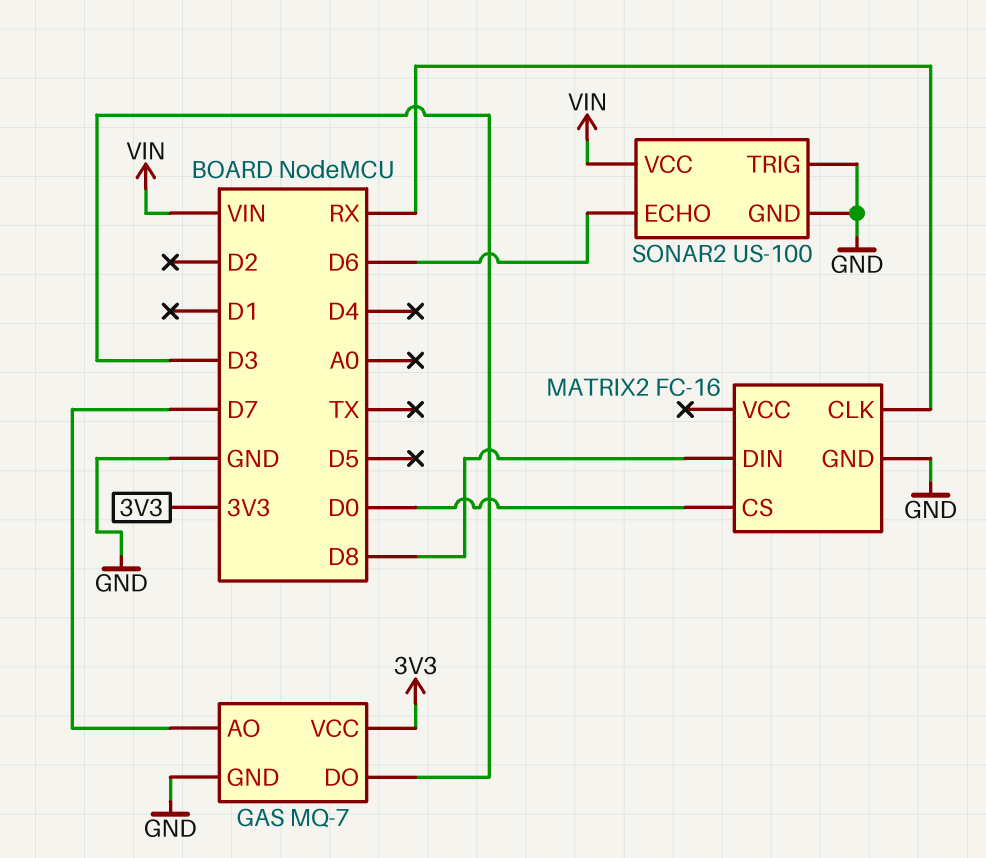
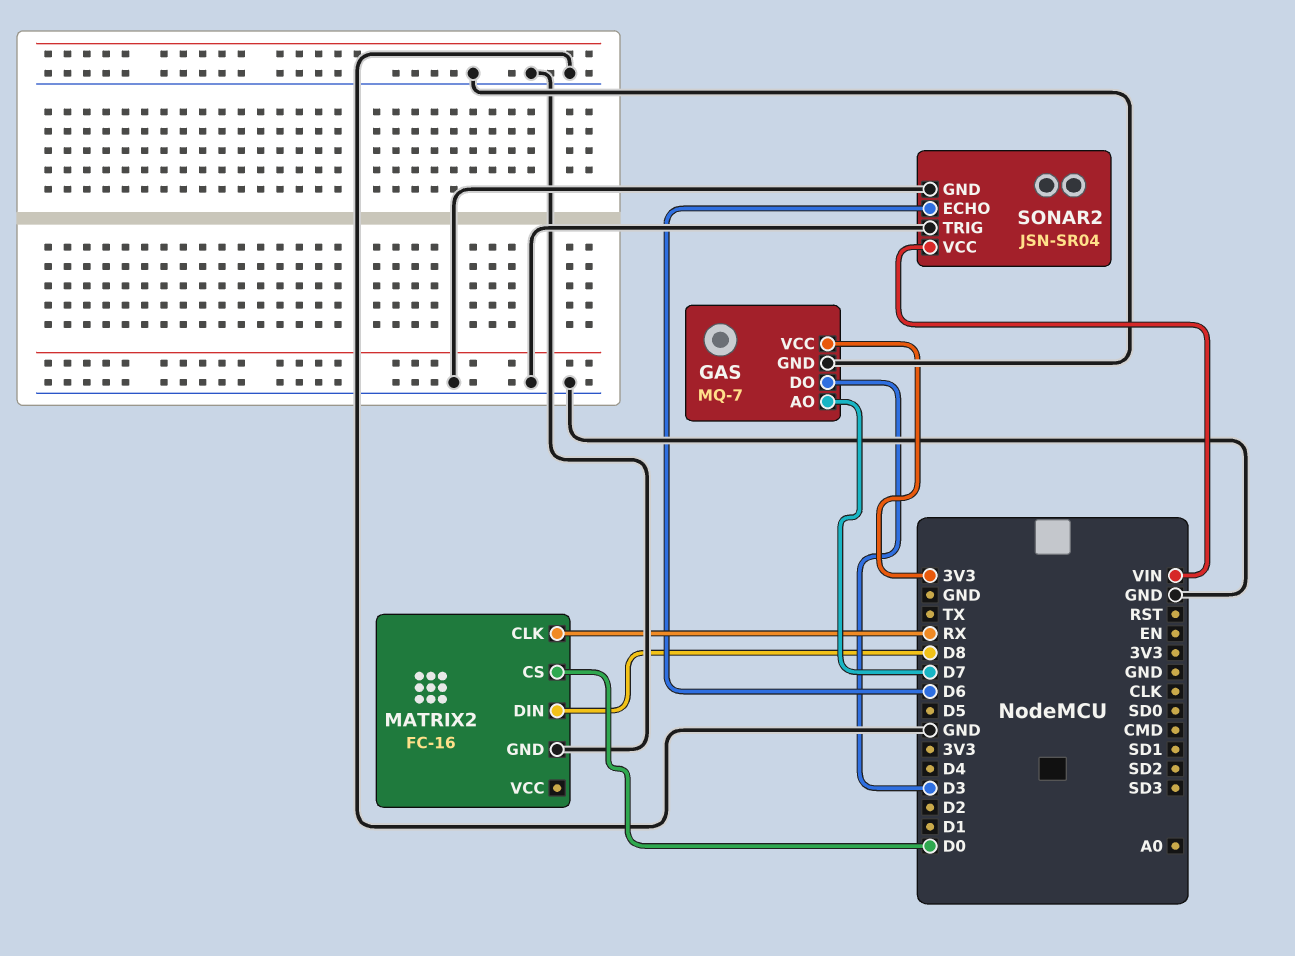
SONAR2: US-100 -> JSN-SR04

